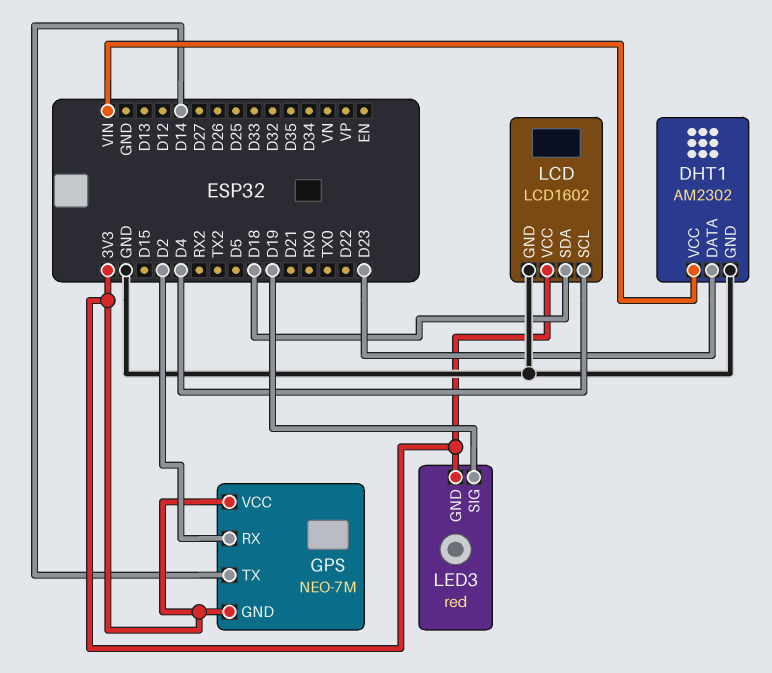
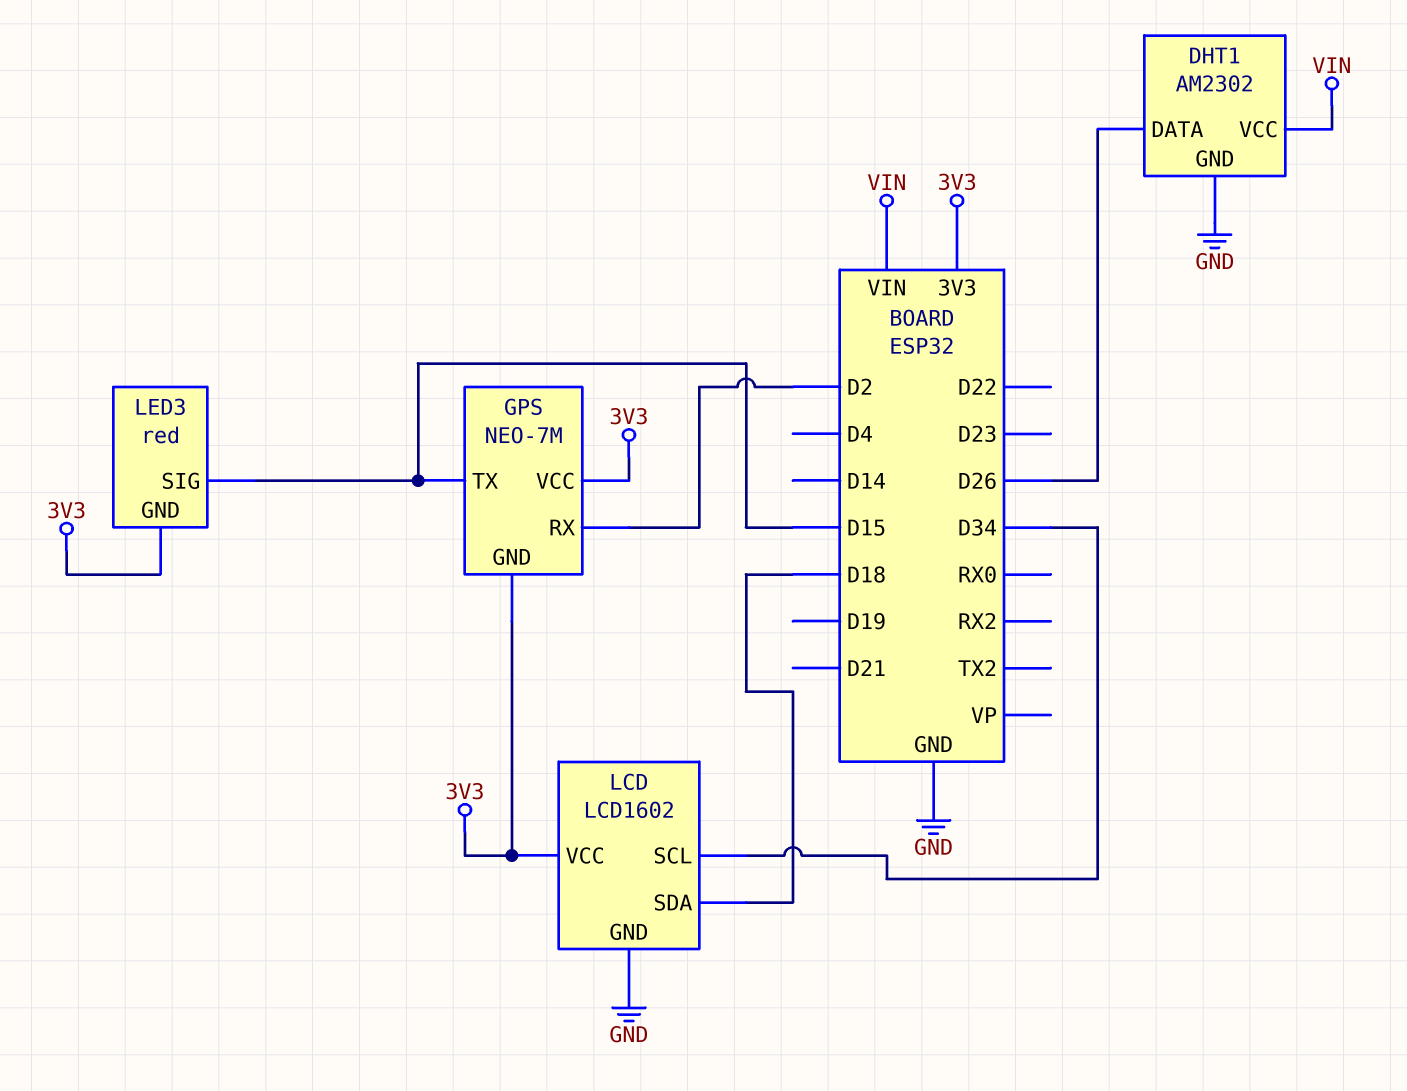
DHT1 pin DATA: D23 -> D26
GPS pin TX: D14 -> D15
LCD pin SCL: D4 -> D34
LED3 pin SIG: D19 -> D15

